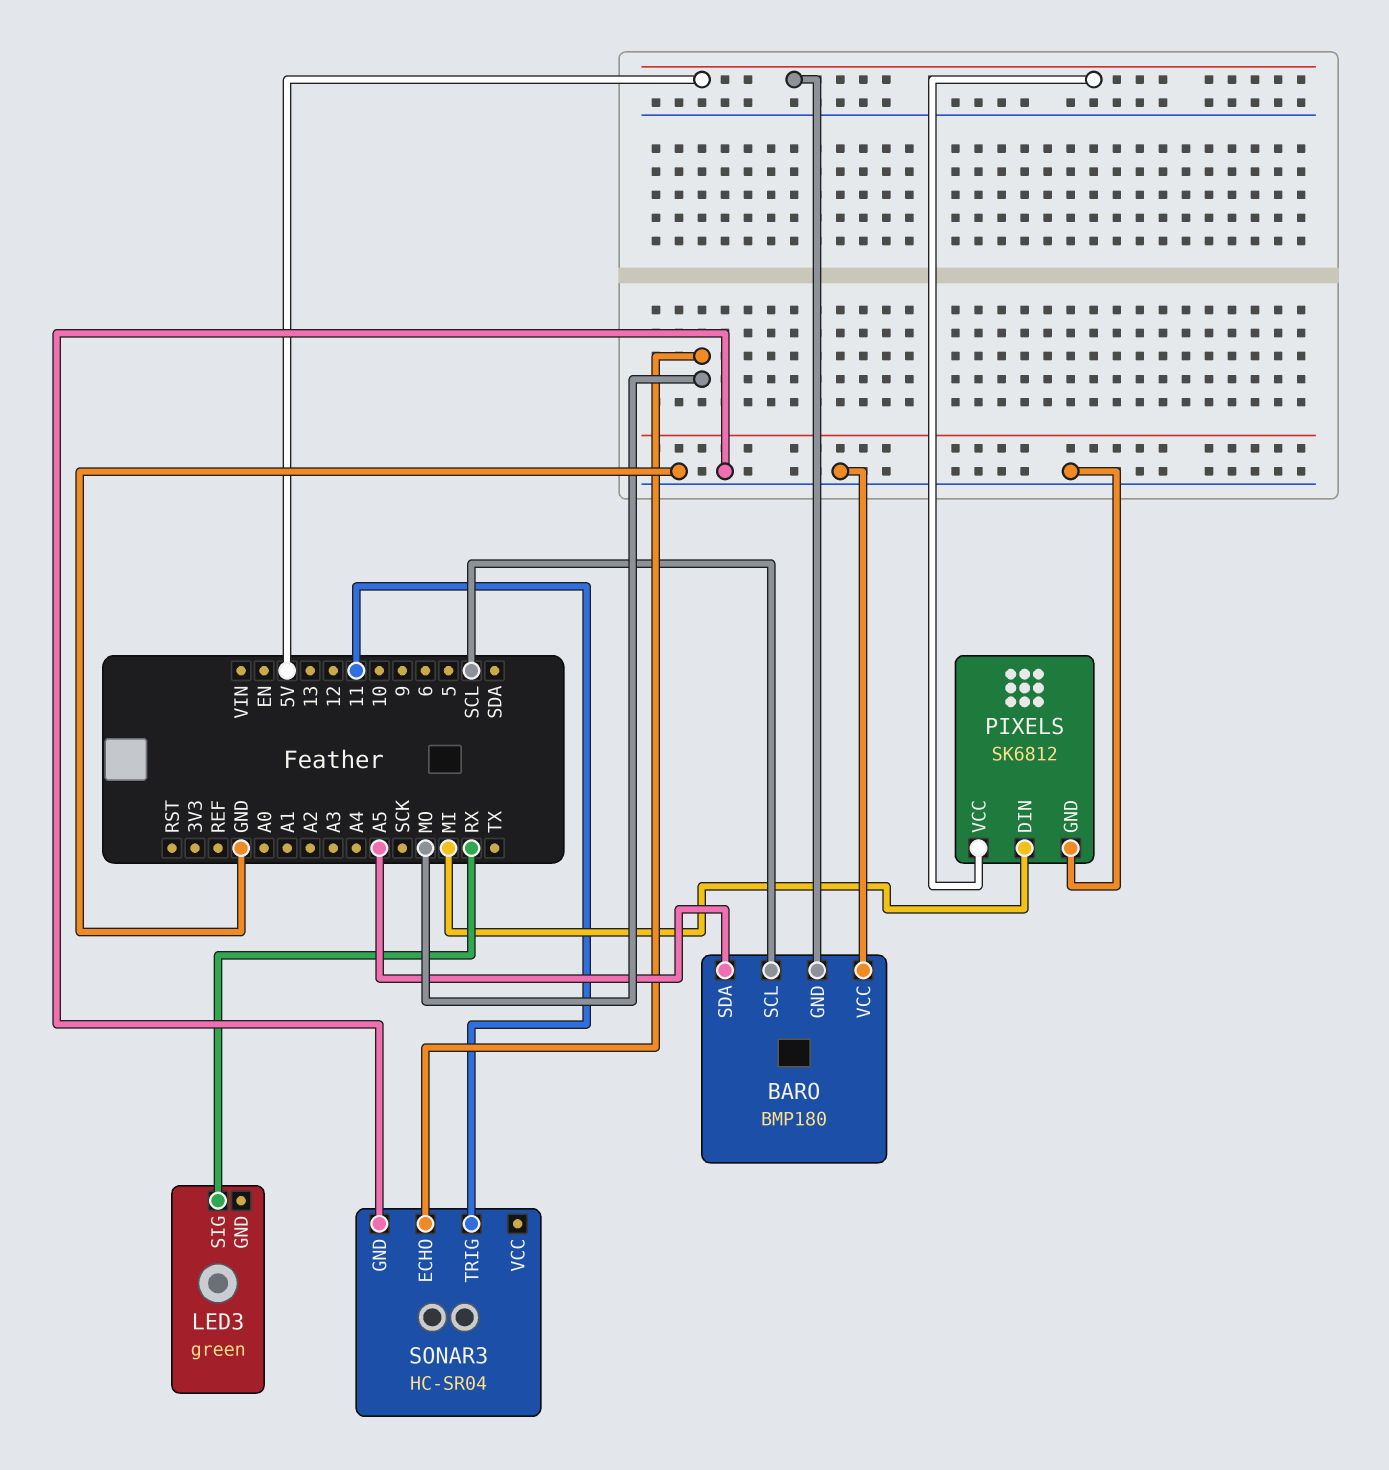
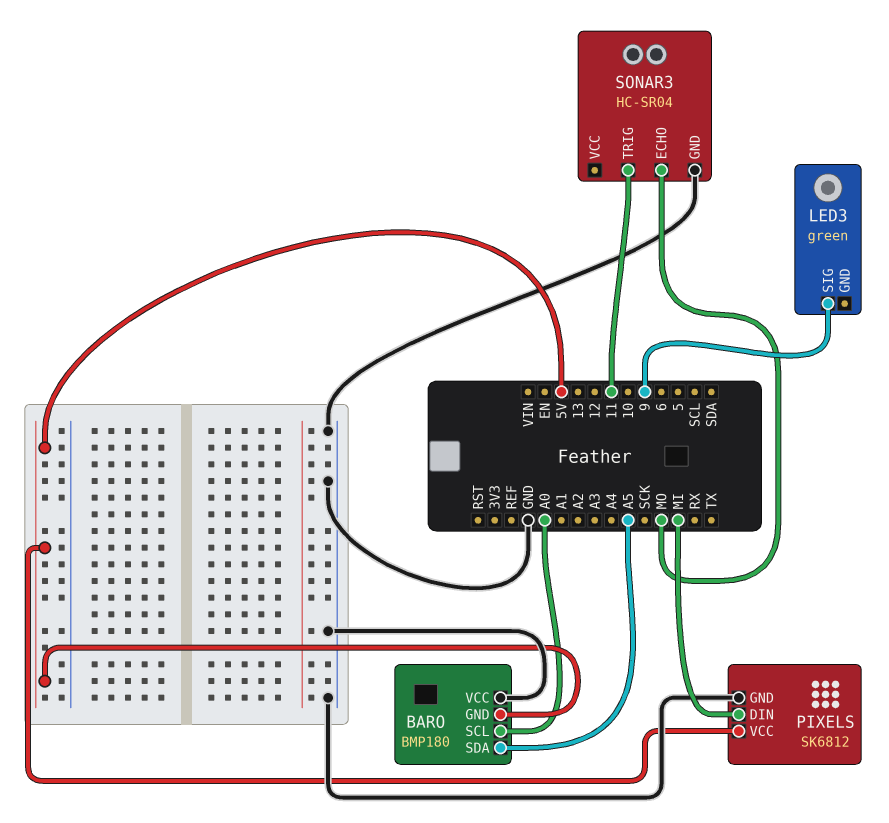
BARO pin SCL: SCL -> A0
LED3 pin SIG: RX -> 9

